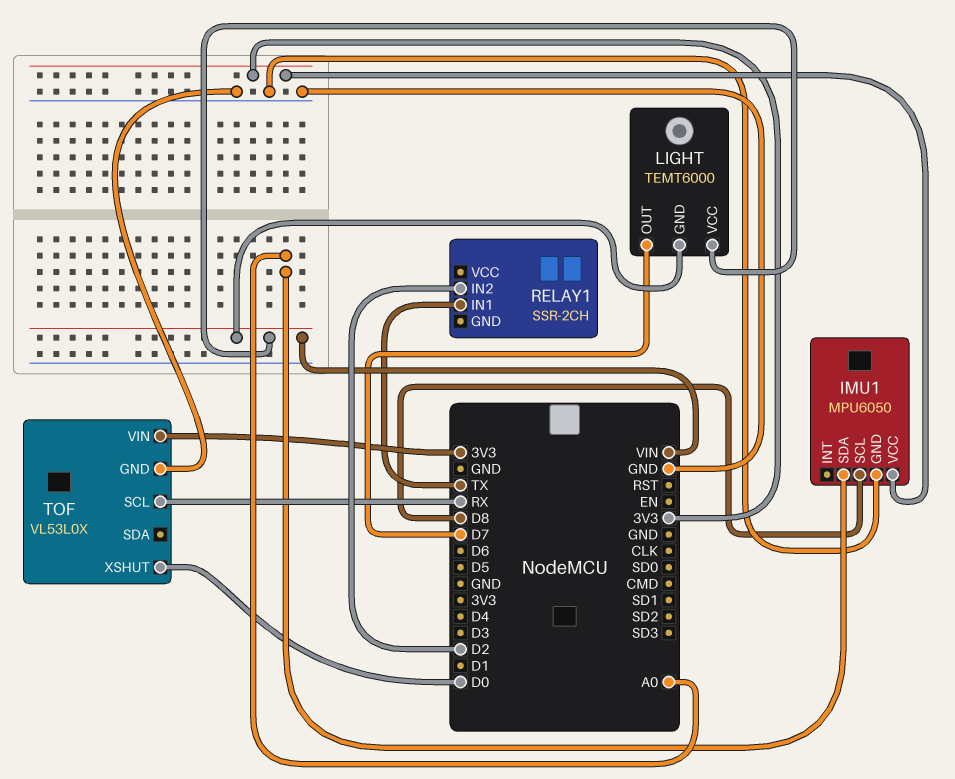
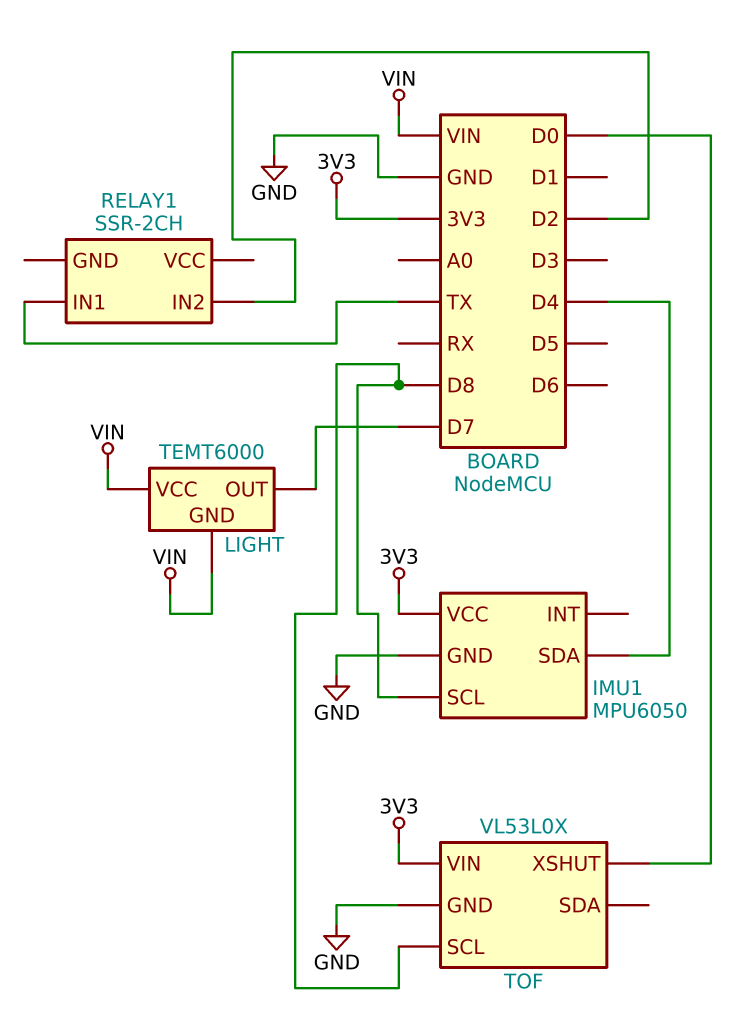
IMU1 pin SDA: A0 -> D4
TOF pin SCL: RX -> D8

